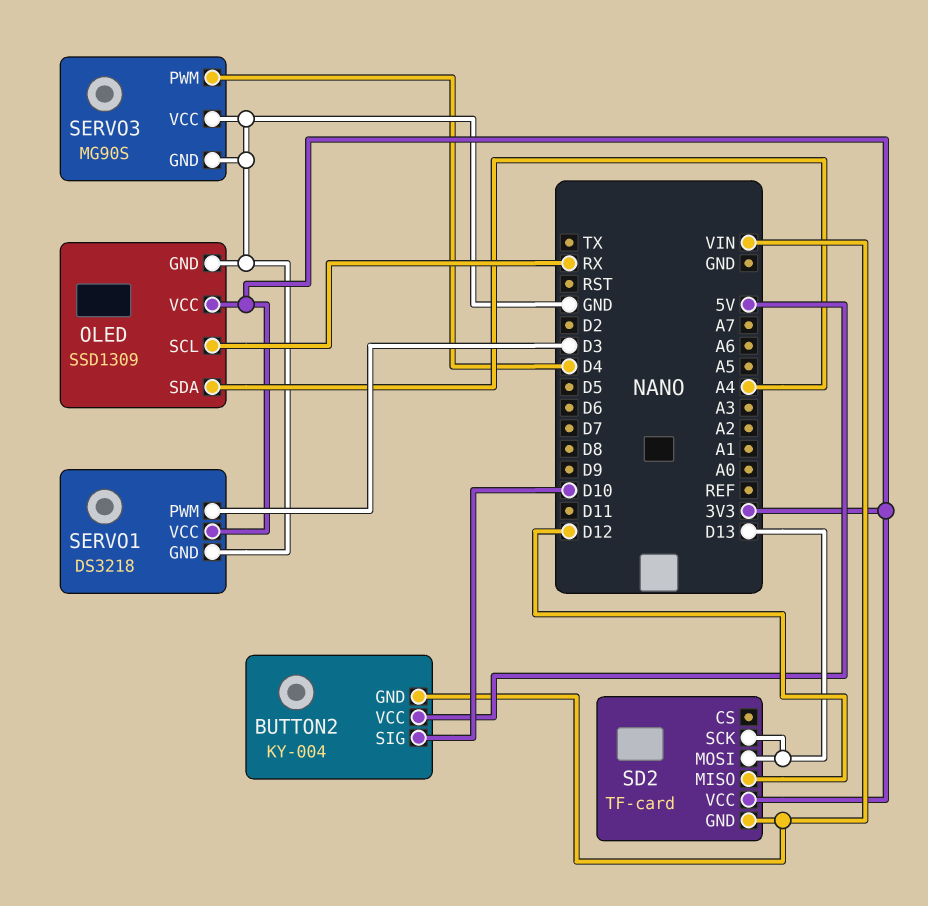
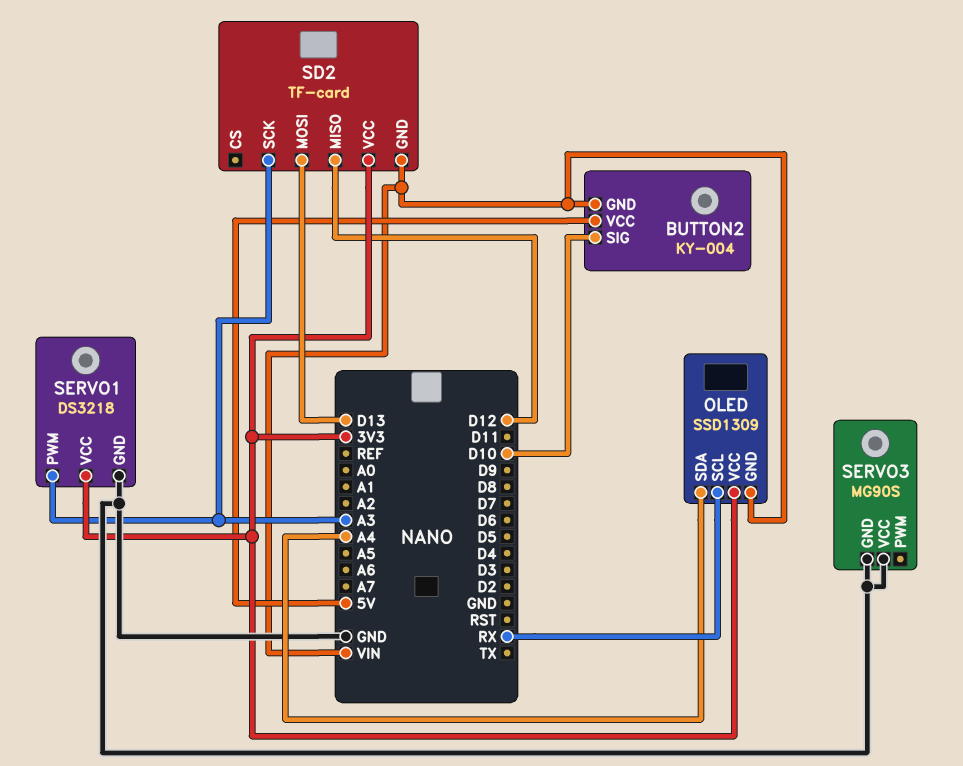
OLED pin GND: GND -> VIN
SD2 pin SCK: D13 -> A3
SERVO1 pin PWM: D3 -> A3
SERVO3 pin PWM: D4 -> none

